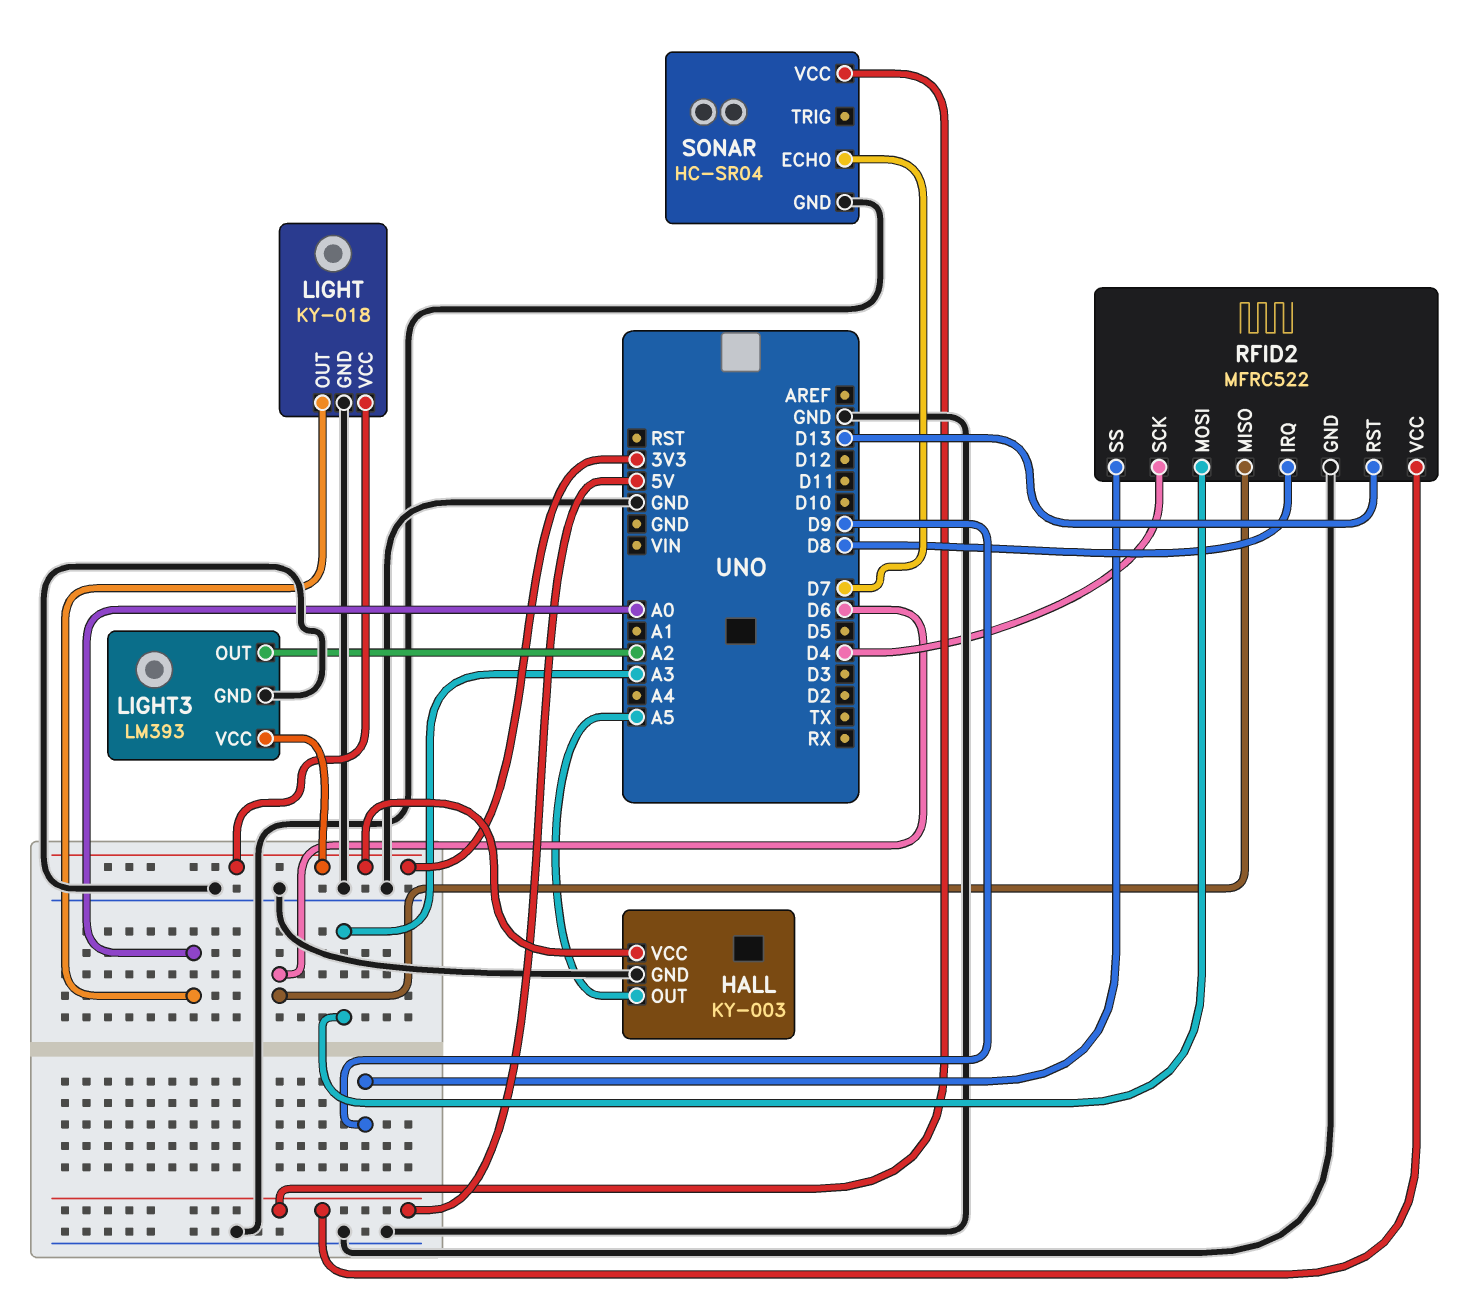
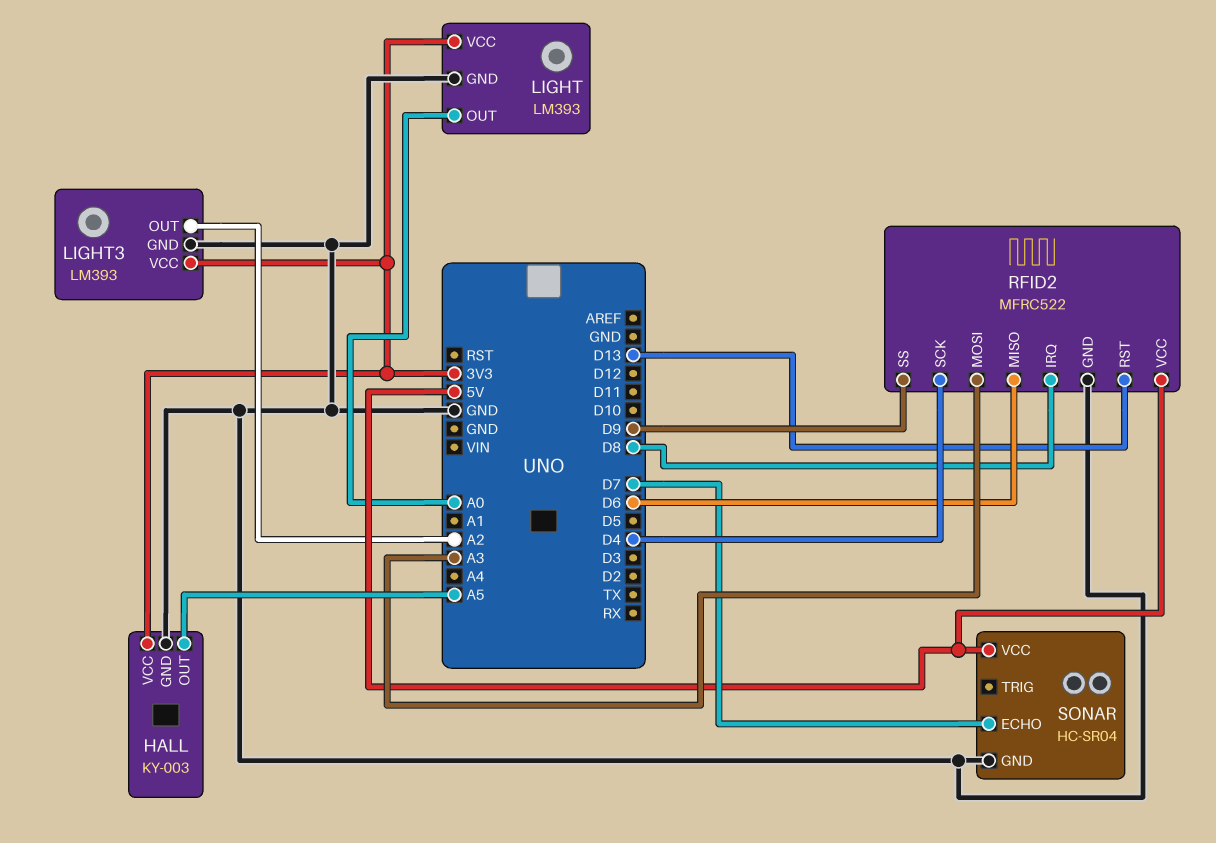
LIGHT: KY-018 -> LM393

